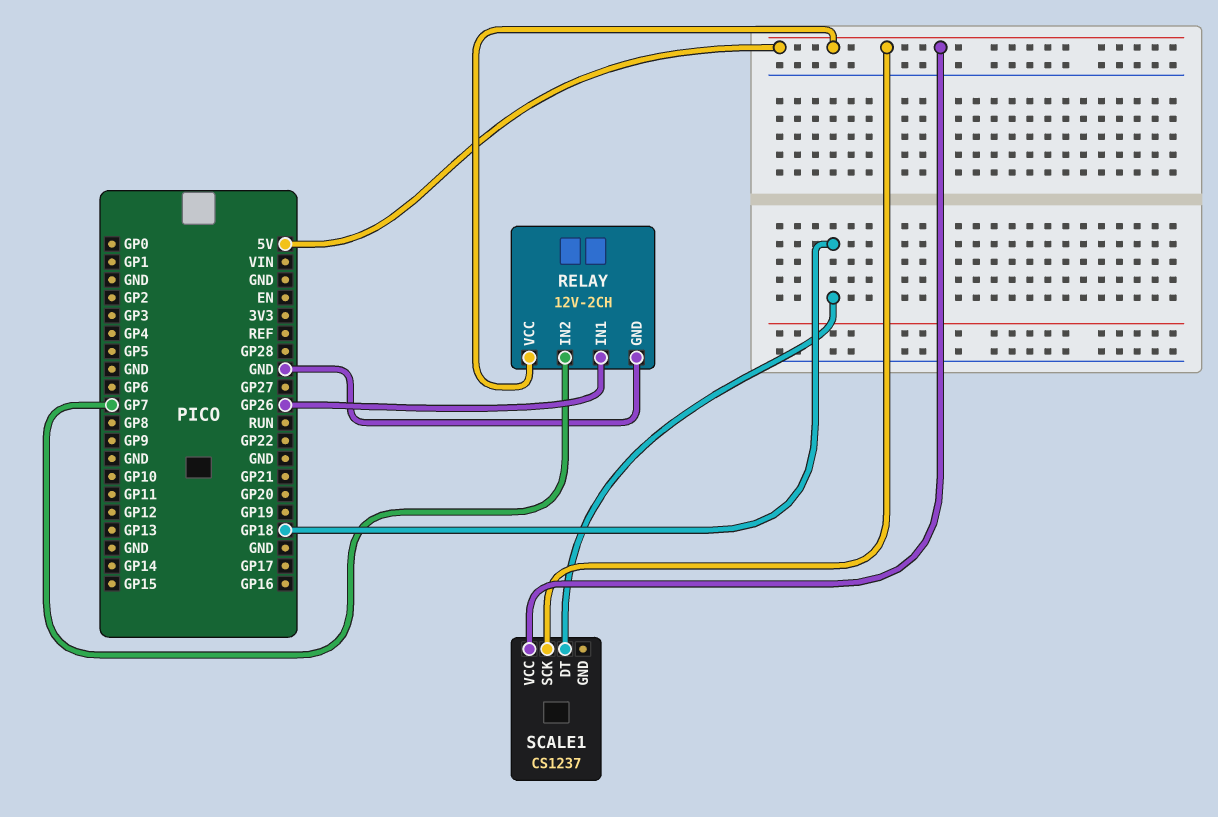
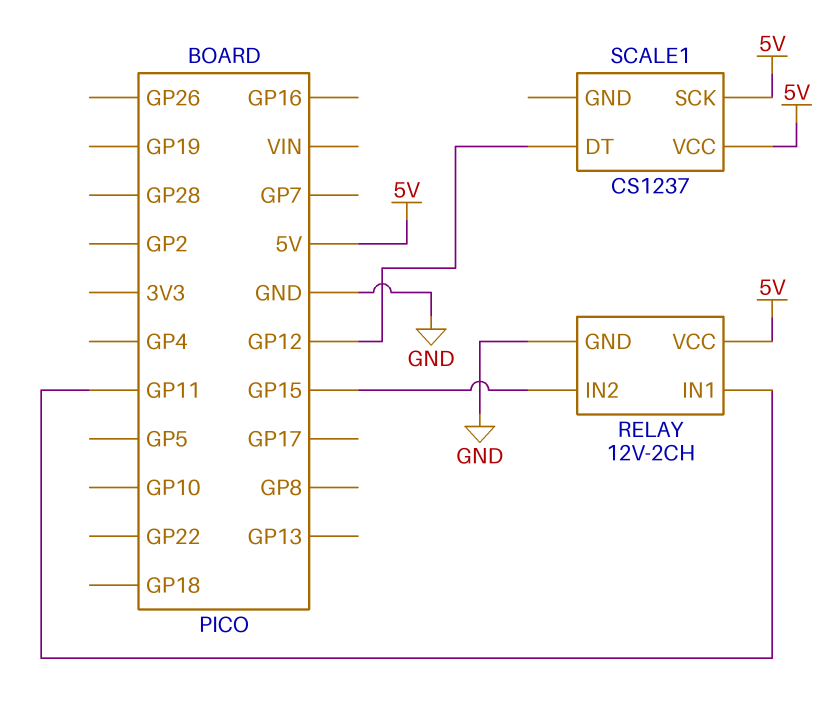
RELAY pin IN1: GP26 -> GP11
RELAY pin IN2: GP7 -> GP15
SCALE1 pin DT: GP18 -> GP12

